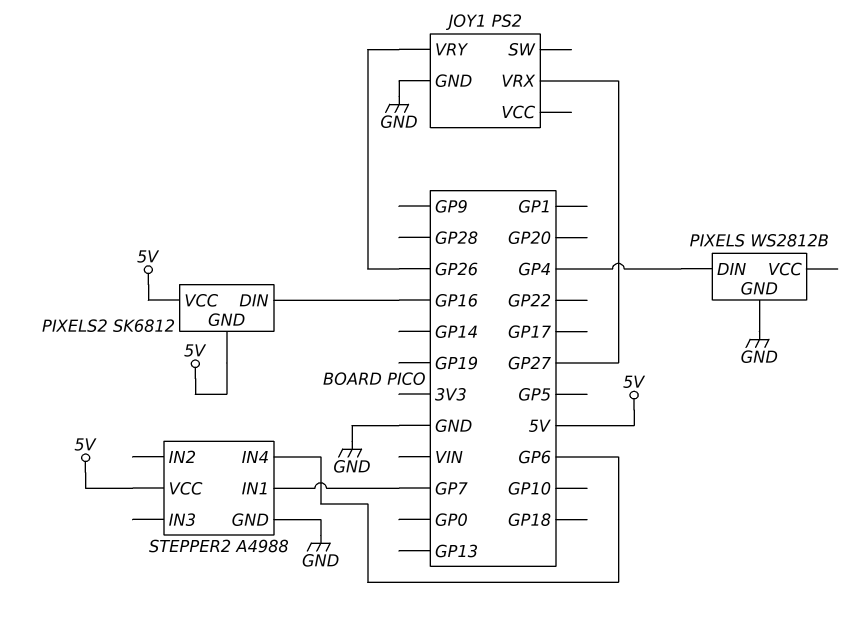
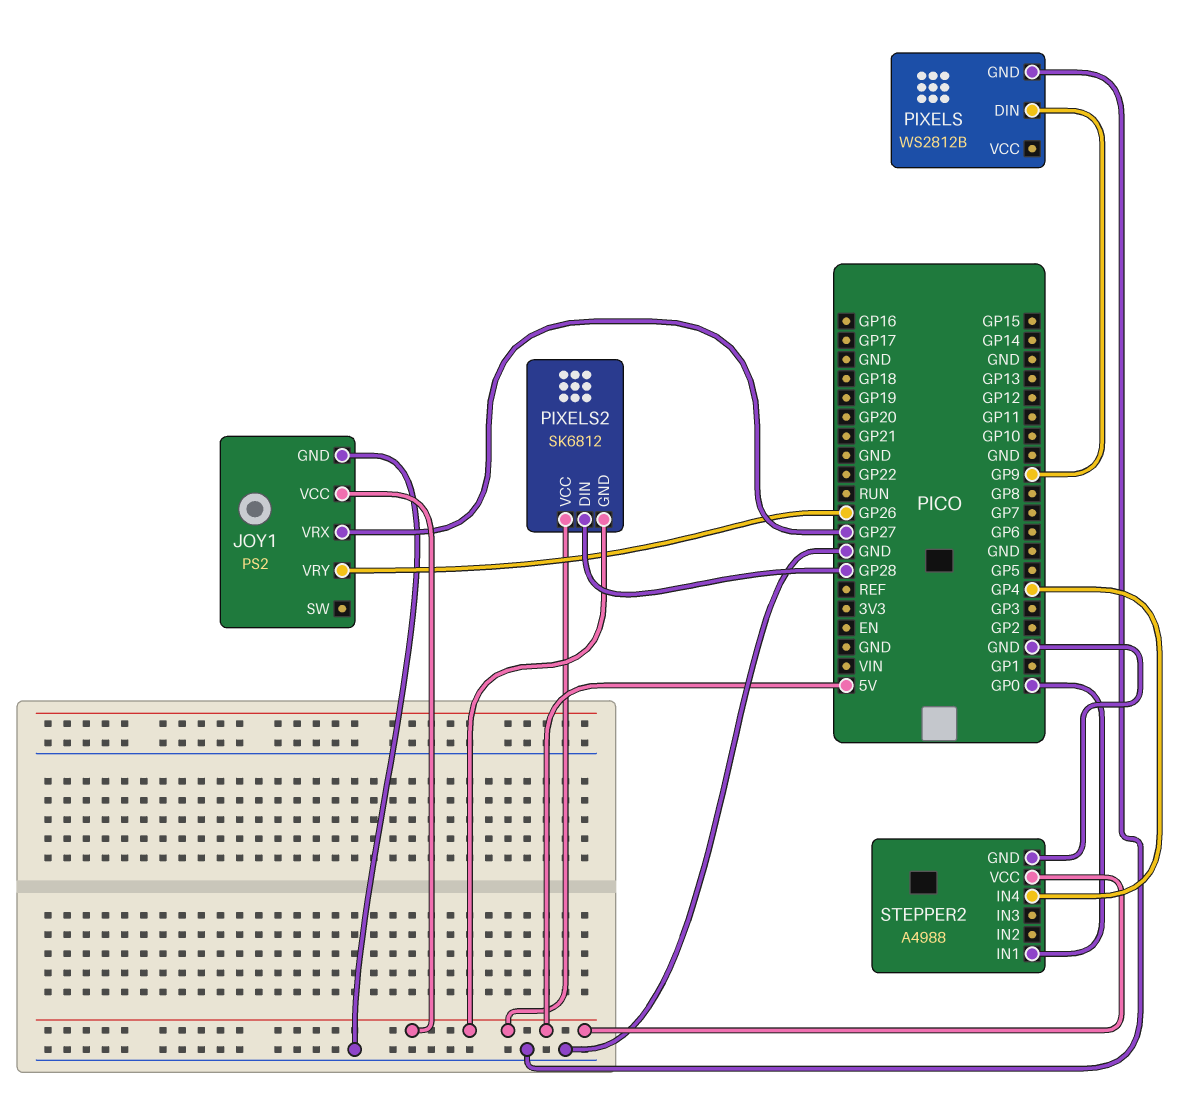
JOY1 pin VCC: none -> 5V
PIXELS pin DIN: GP4 -> GP9
PIXELS2 pin DIN: GP16 -> GP28
STEPPER2 pin IN1: GP7 -> GP0
STEPPER2 pin IN4: GP6 -> GP4

